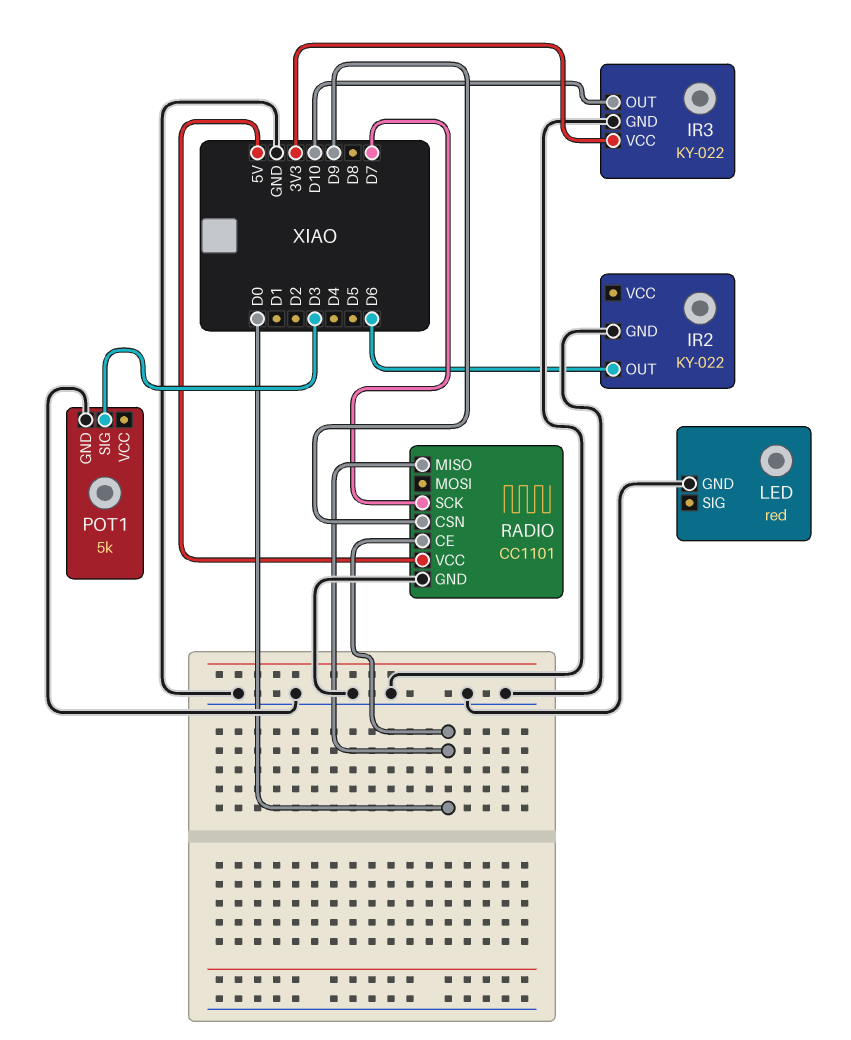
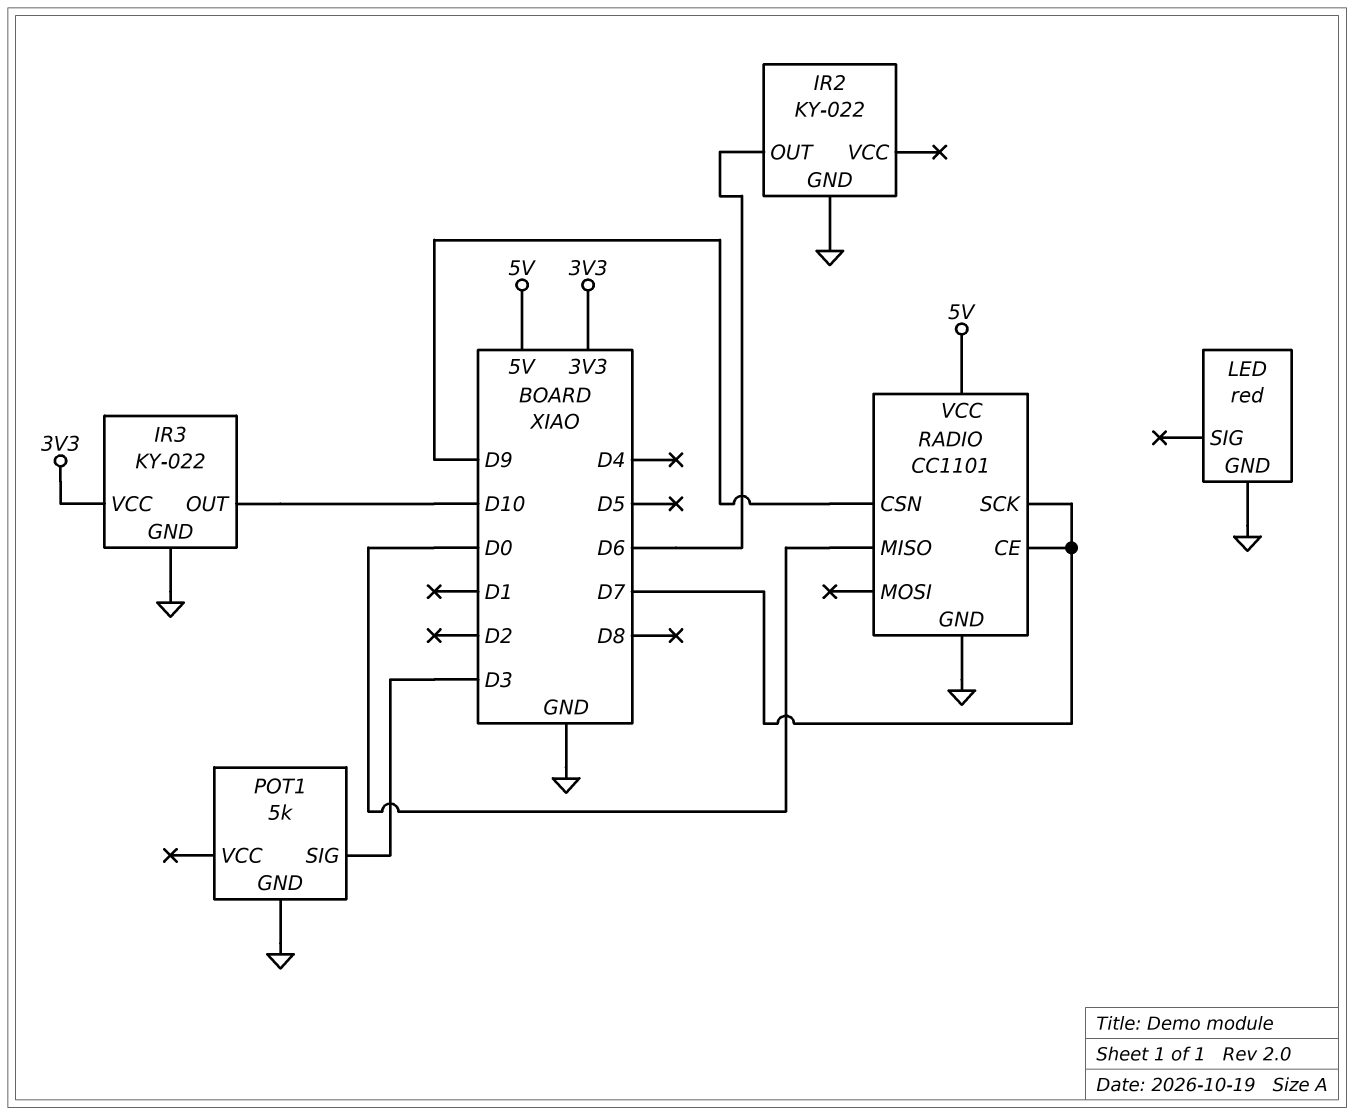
RADIO pin CE: D0 -> D7

